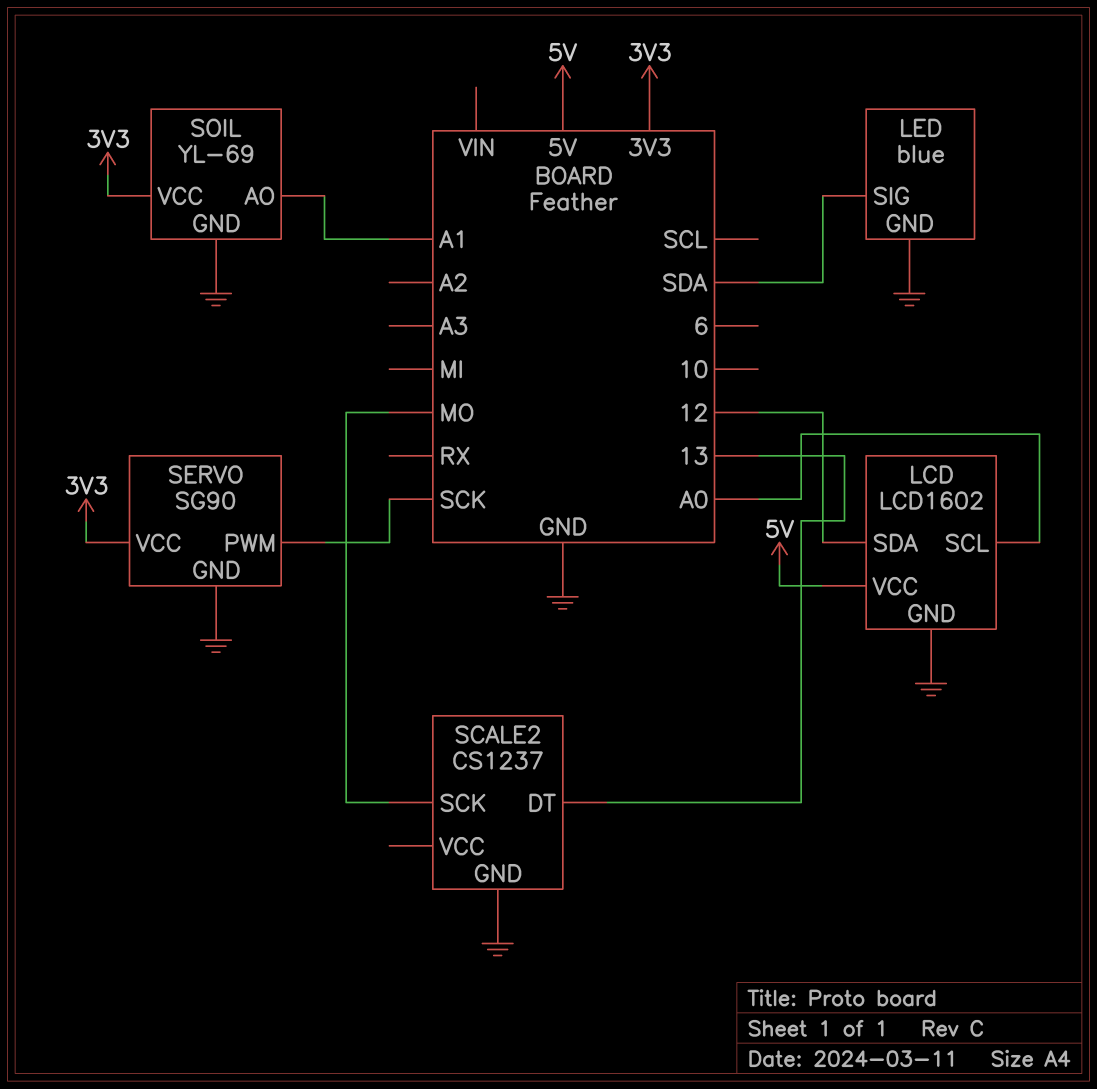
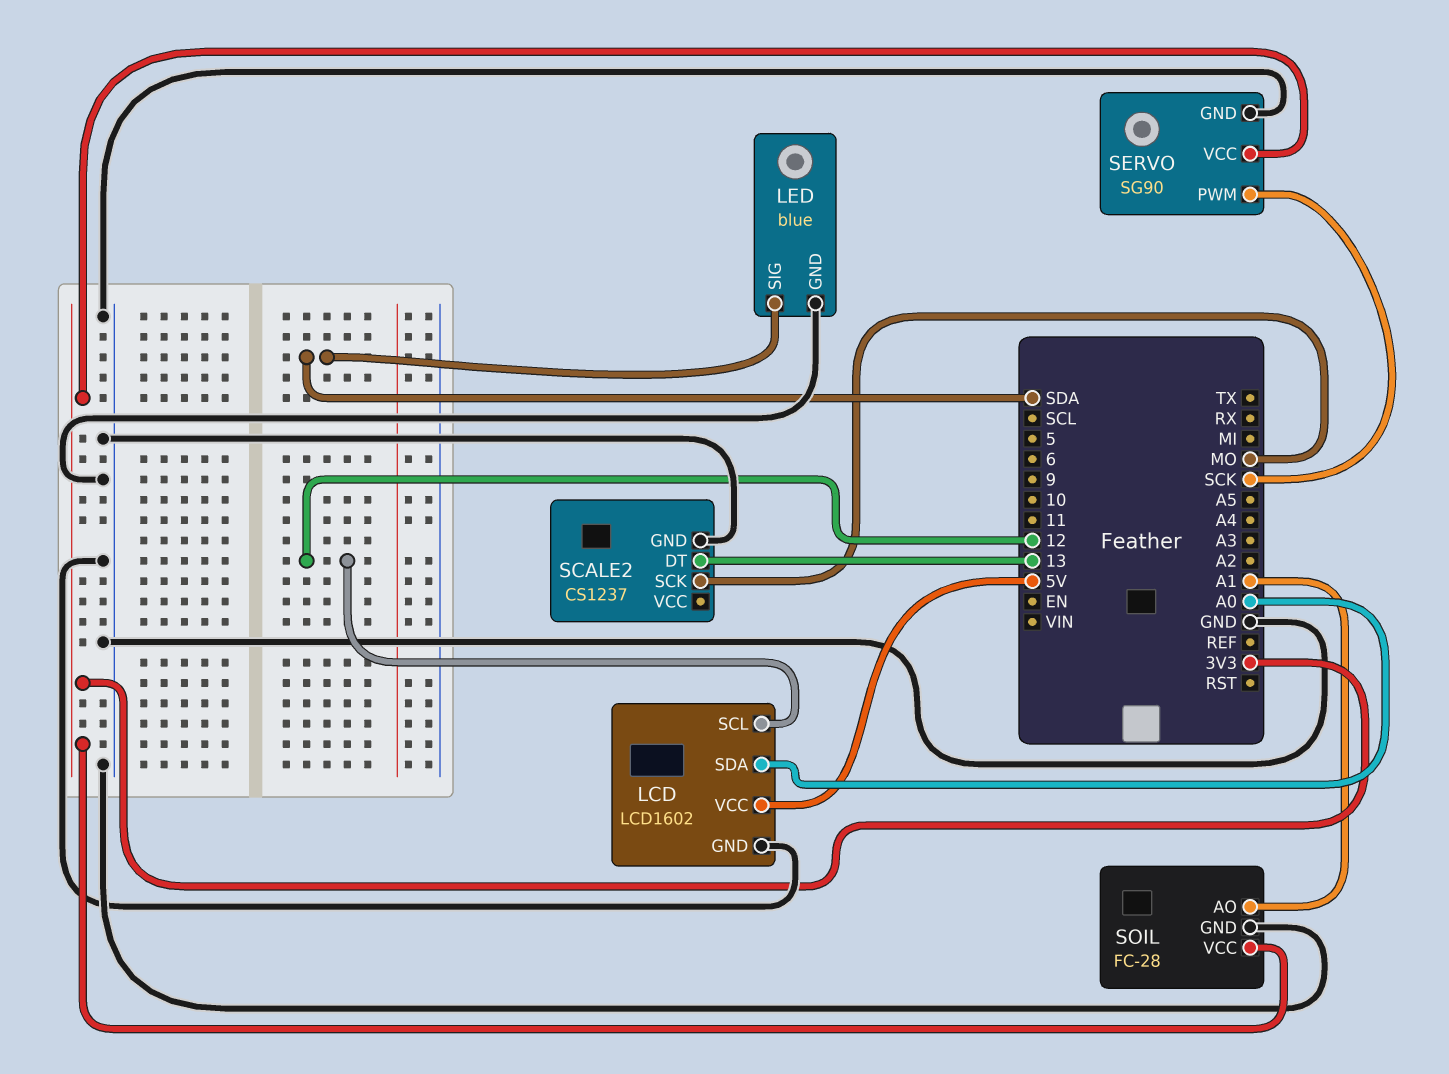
LCD pin SCL: A0 -> 12
LCD pin SDA: 12 -> A0
SOIL: YL-69 -> FC-28

